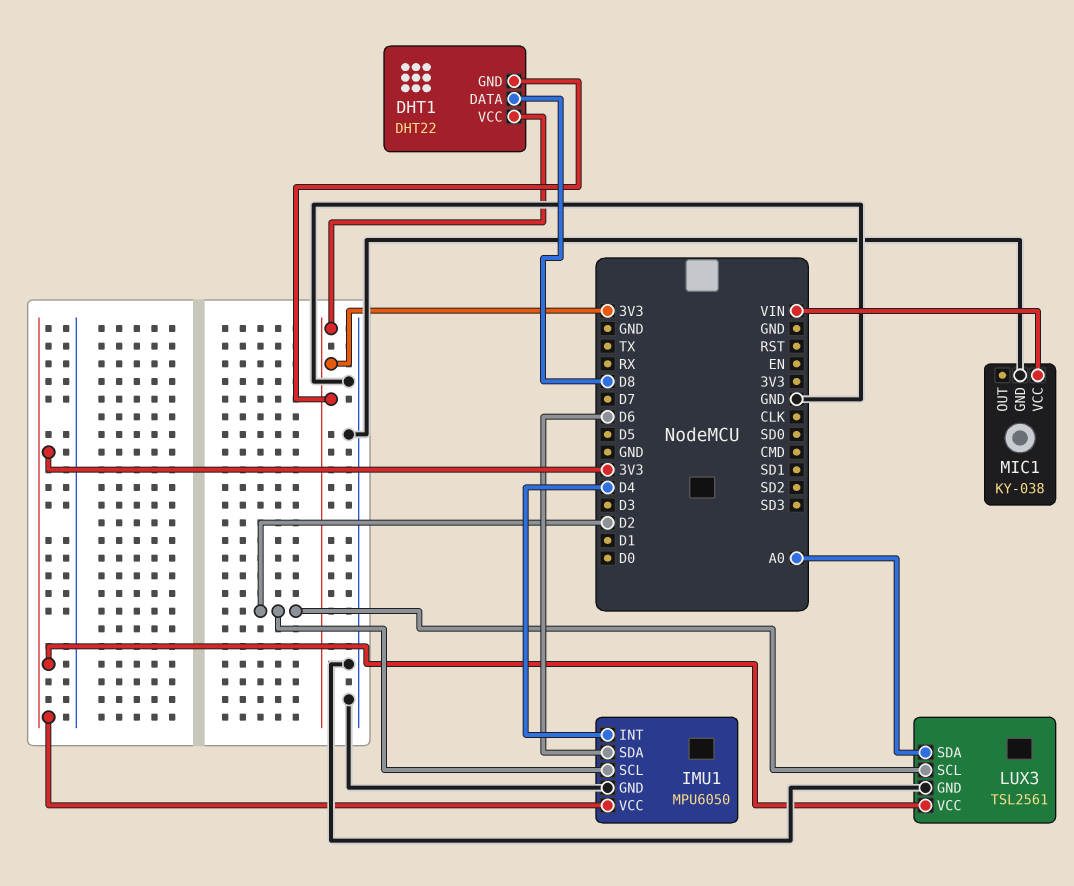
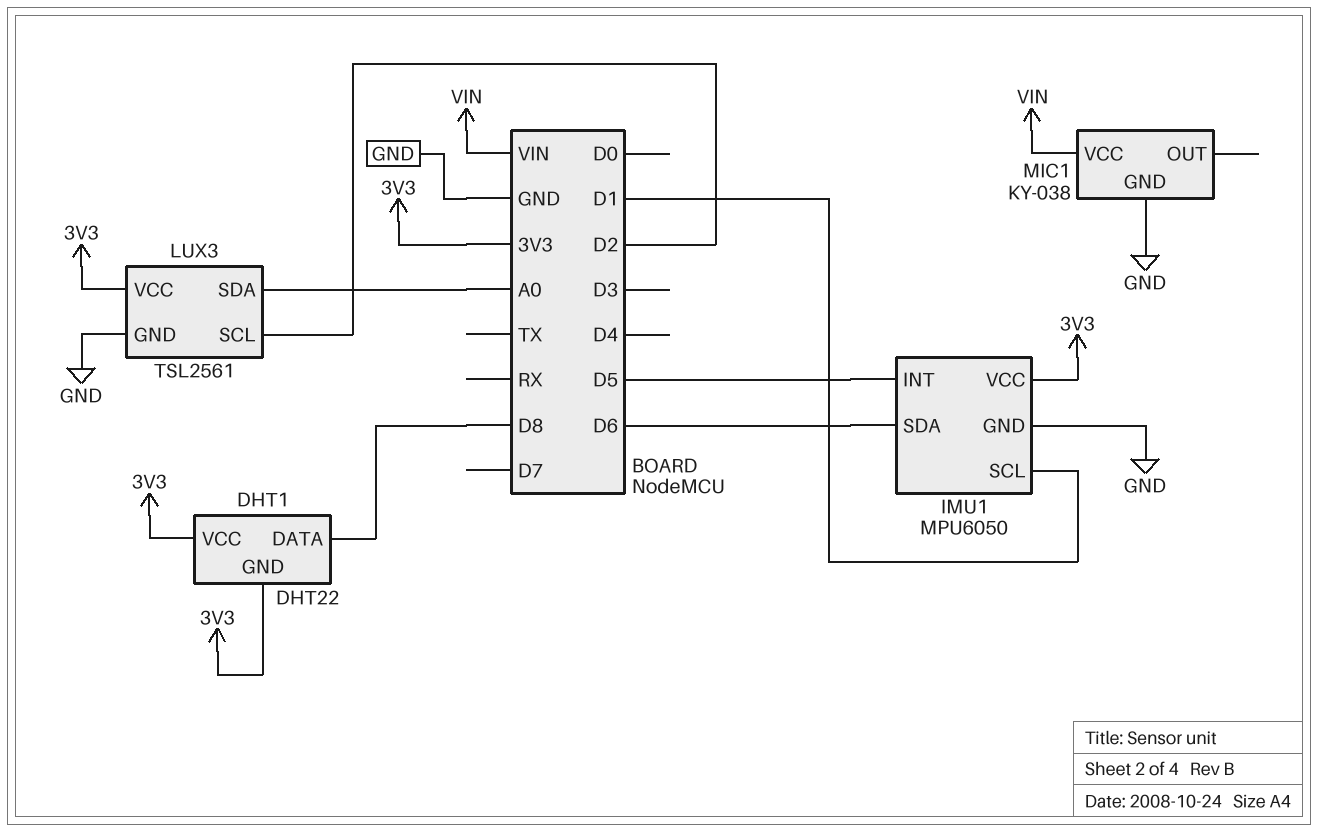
IMU1 pin INT: D4 -> D5
IMU1 pin SCL: D2 -> D1

